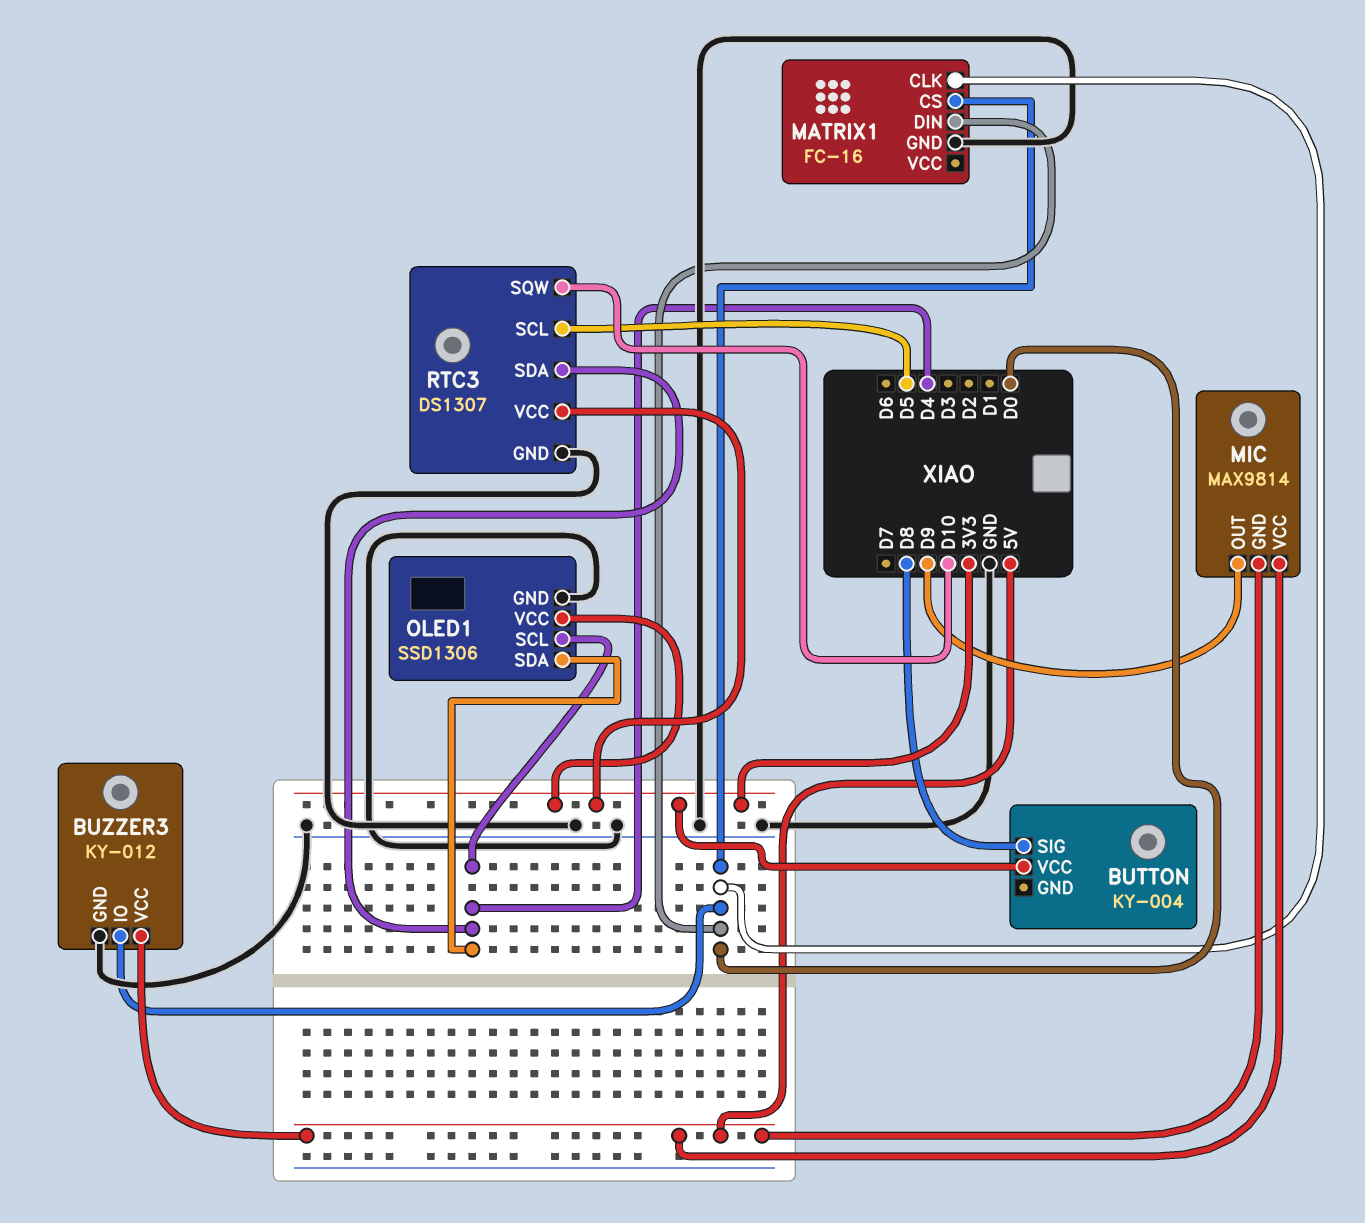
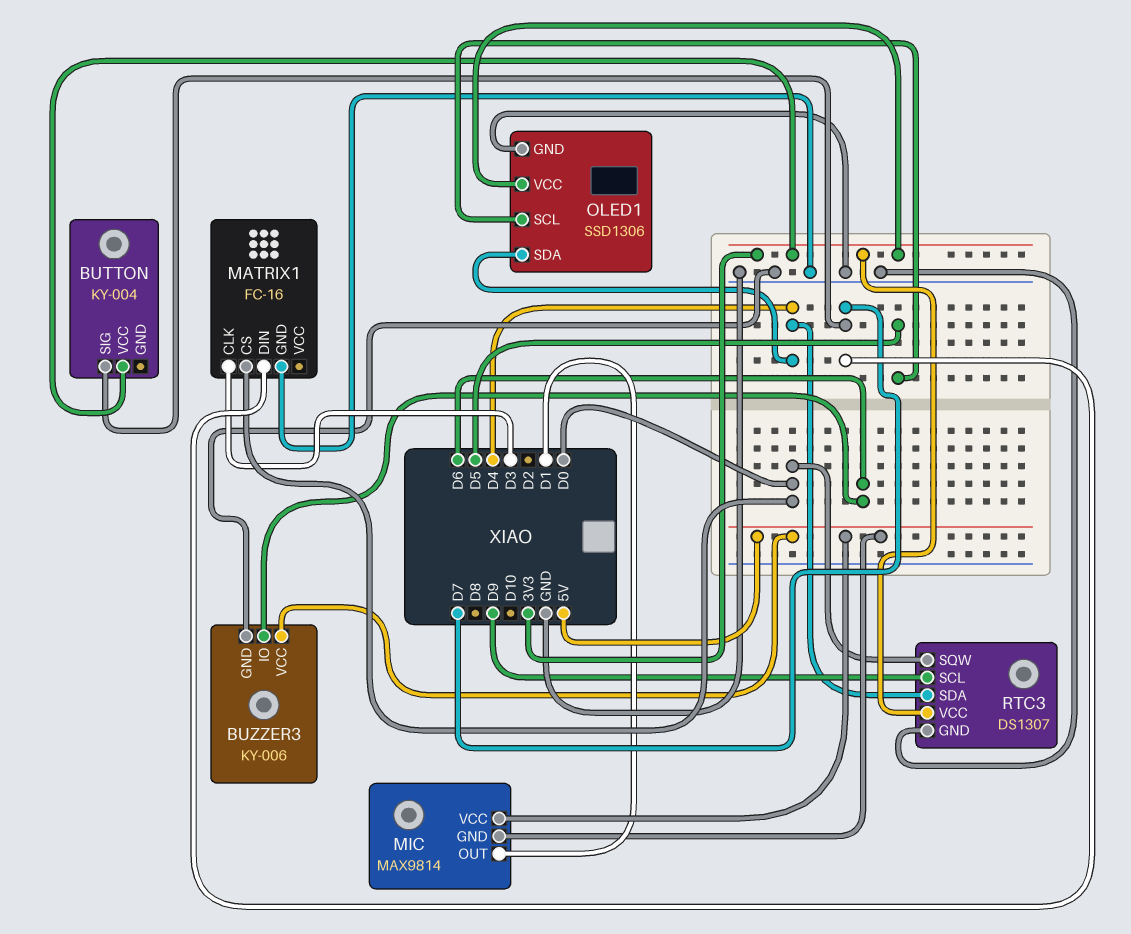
BUTTON pin SIG: D8 -> D7
BUZZER3: KY-012 -> KY-006
BUZZER3 pin IO: D0 -> D6
MATRIX1 pin CLK: D0 -> D3
MATRIX1 pin DIN: D0 -> D7
MIC pin OUT: D9 -> D1
OLED1 pin SCL: D4 -> D5
RTC3 pin SCL: D5 -> D9
RTC3 pin SQW: D10 -> D0

